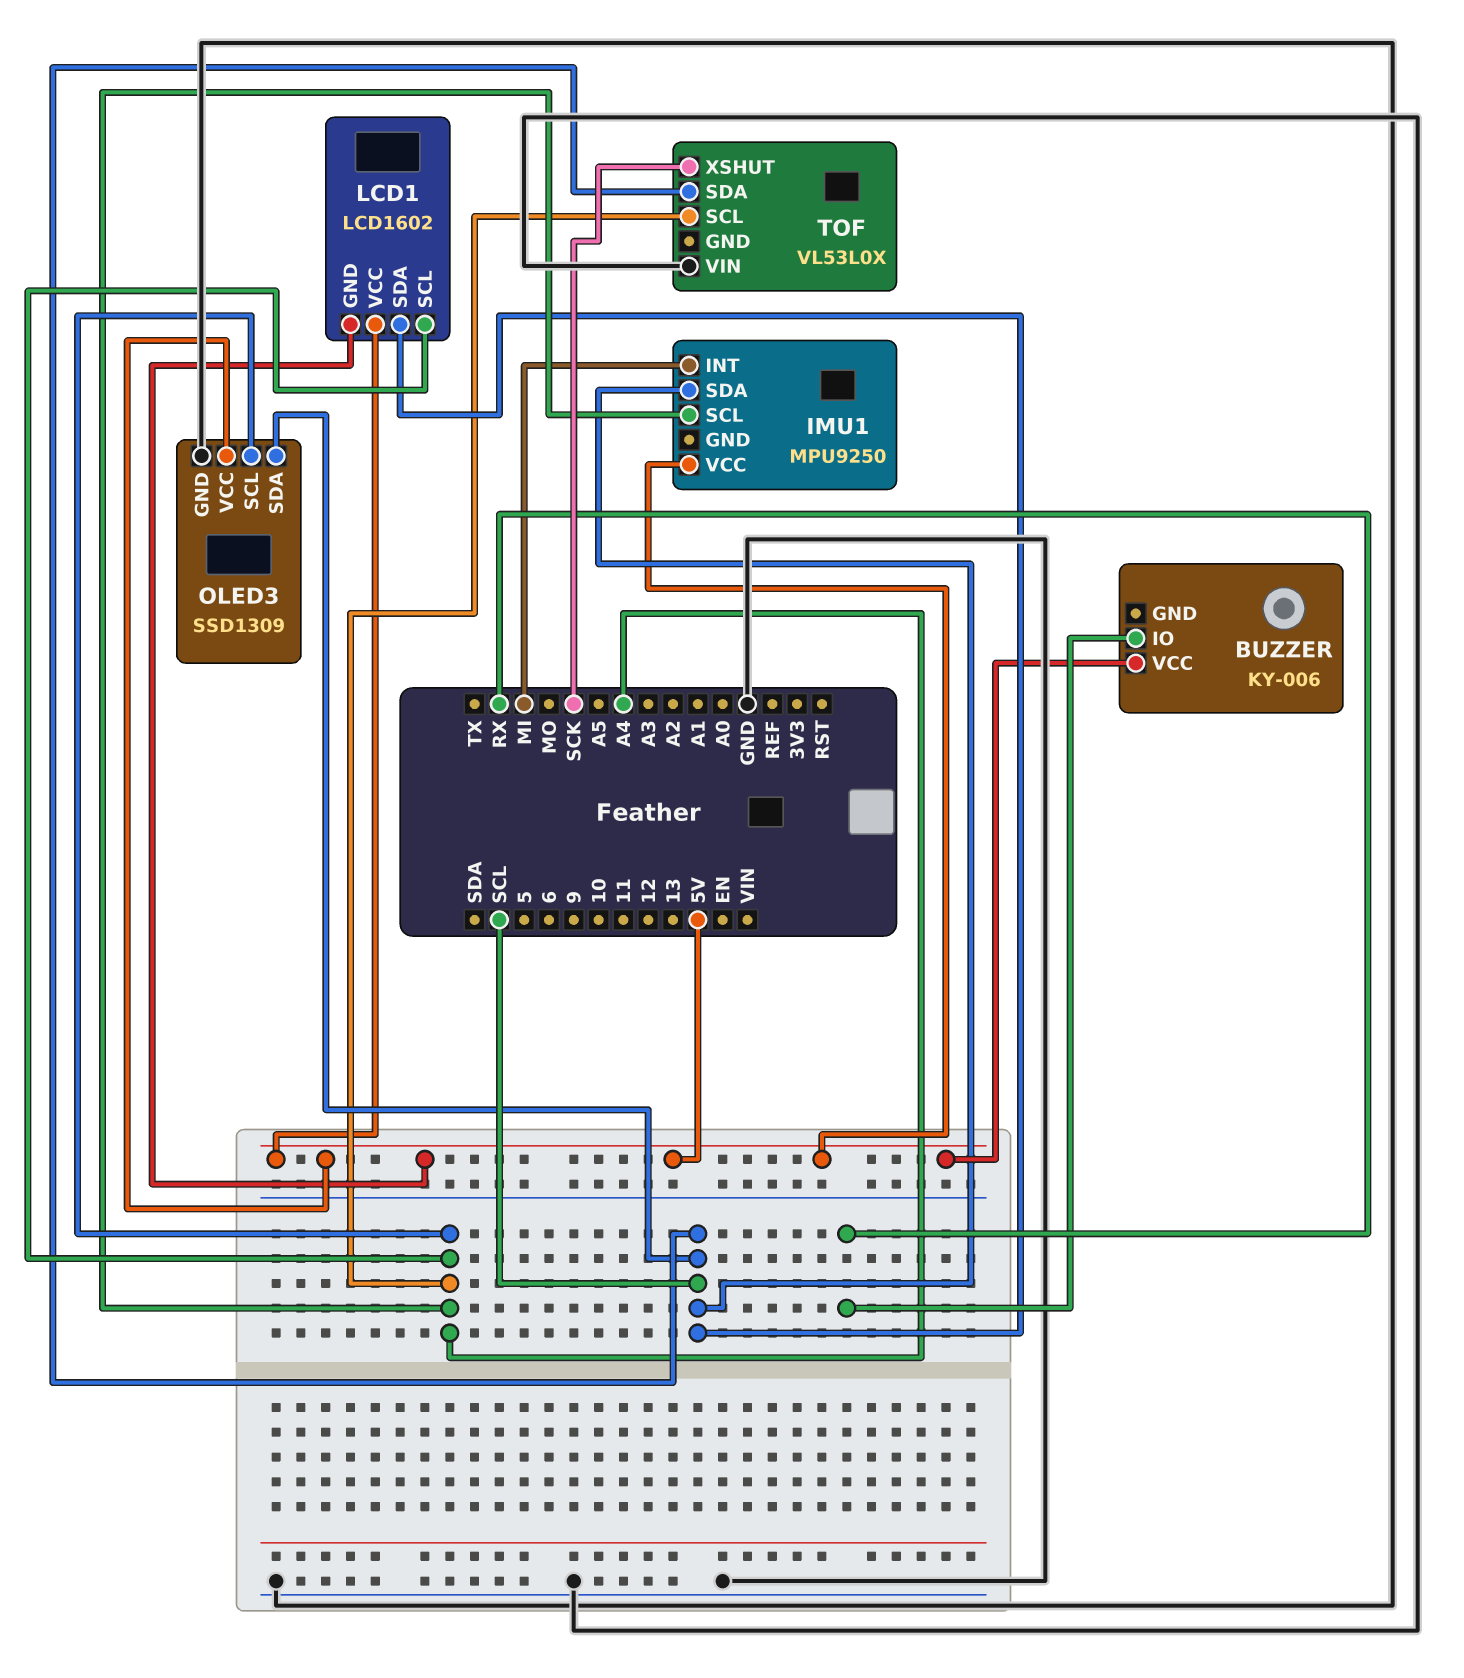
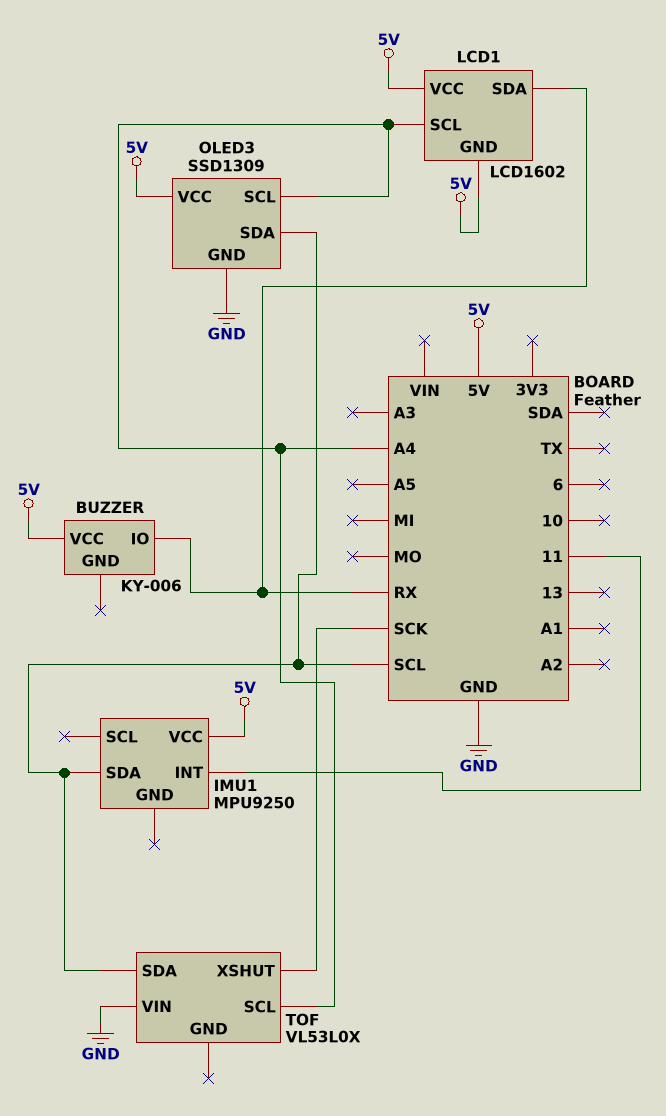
IMU1 pin INT: MI -> 11
IMU1 pin SCL: A4 -> none
LCD1 pin SDA: SCL -> RX

